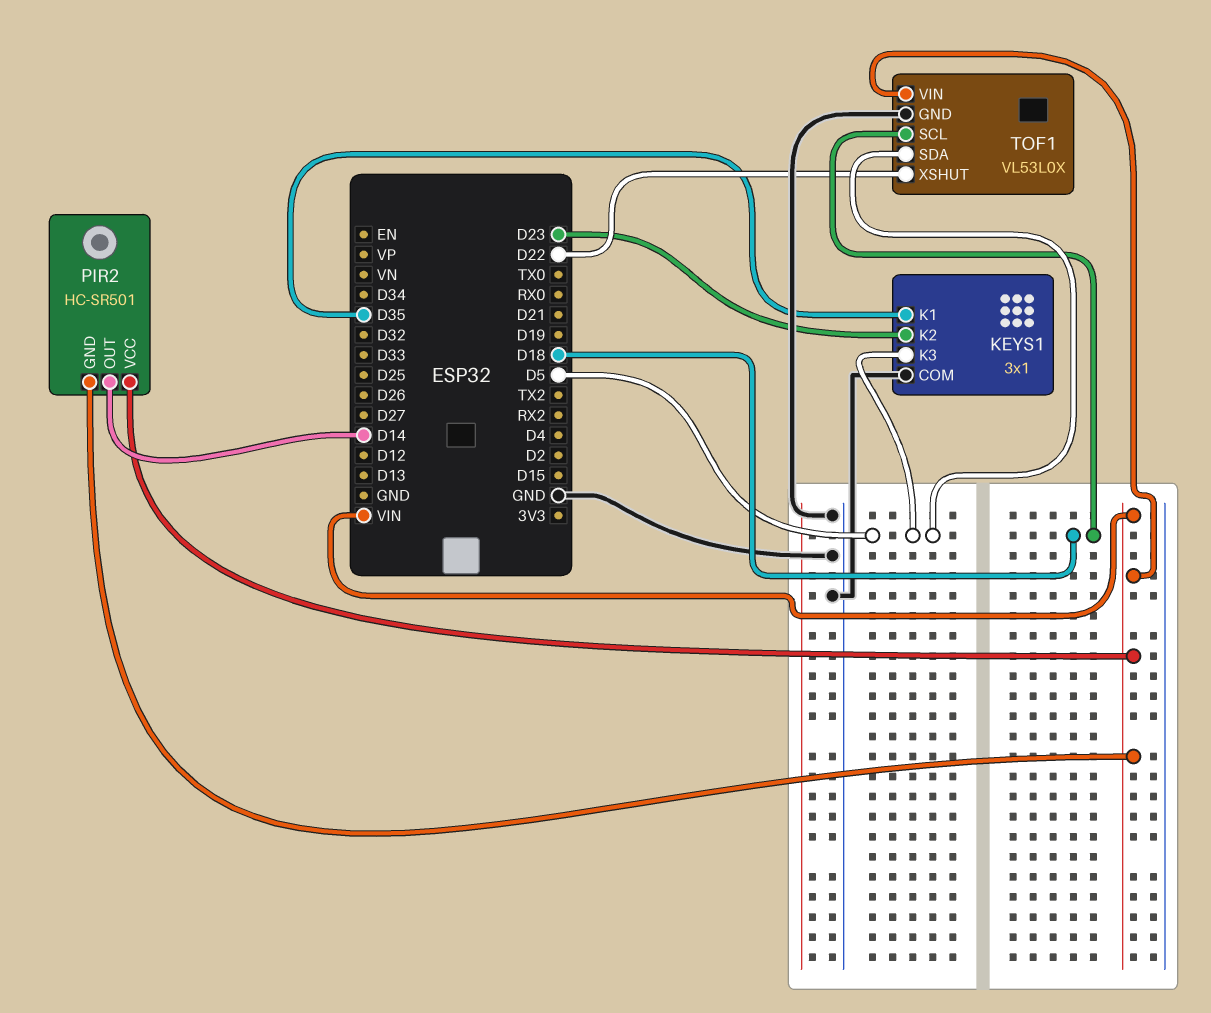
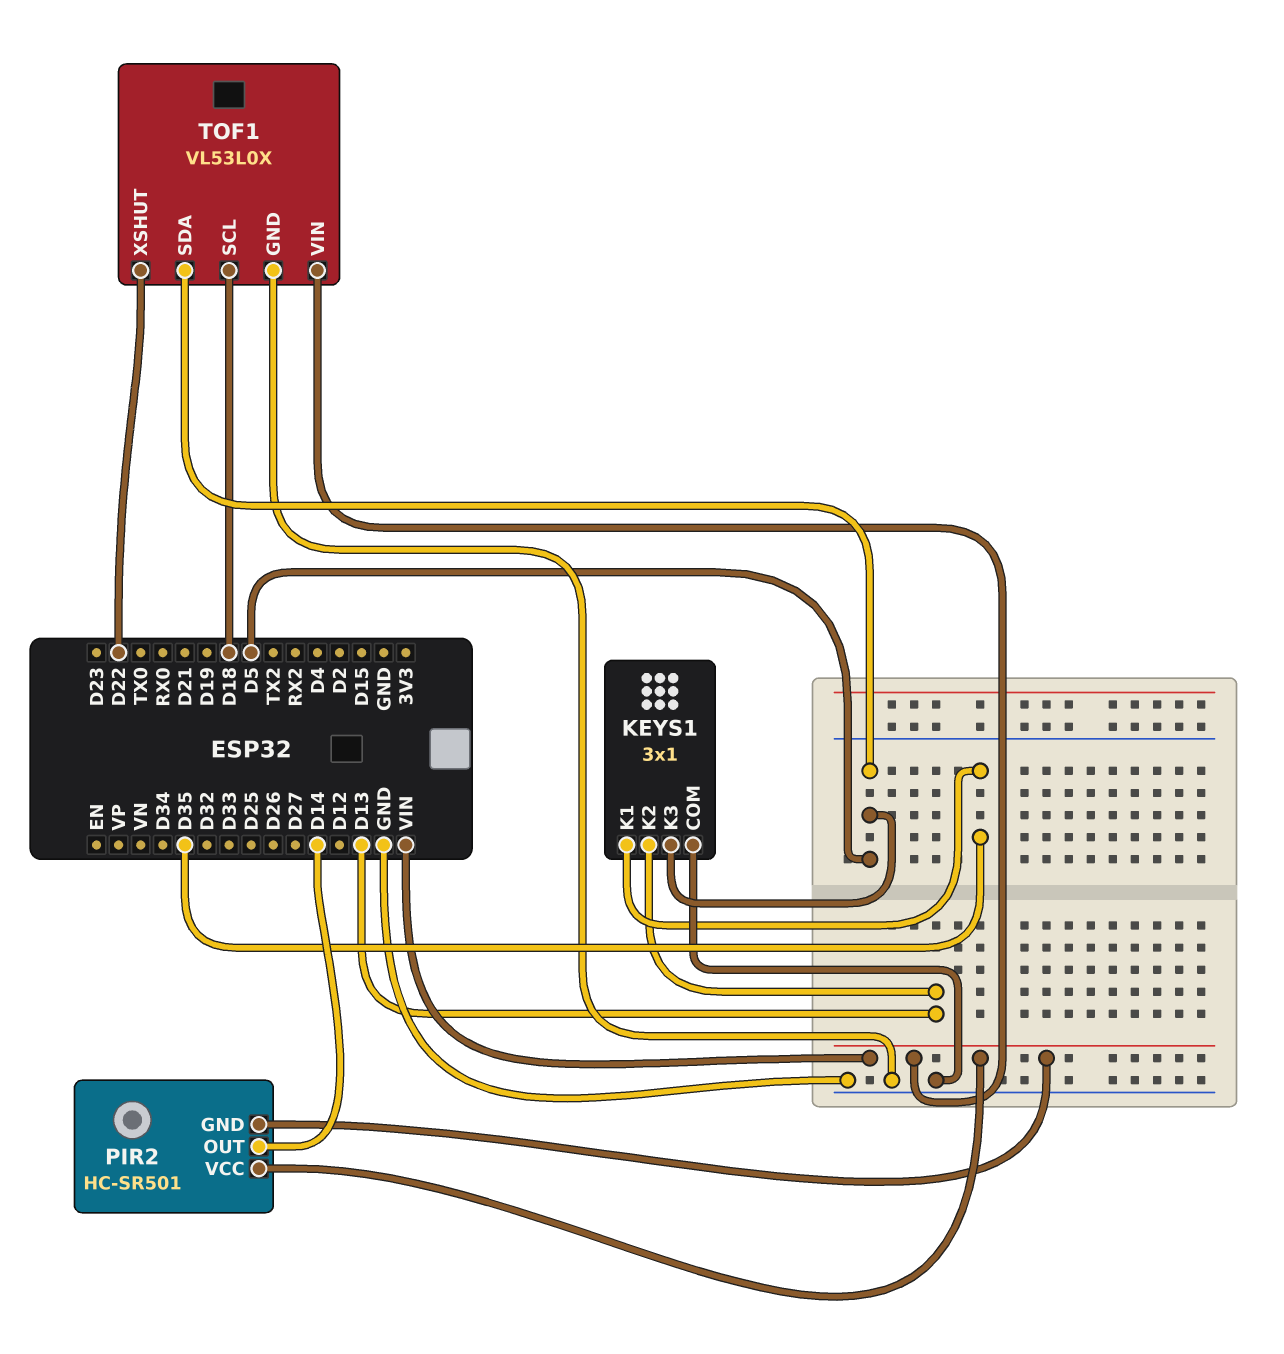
KEYS1 pin K2: D23 -> D13

